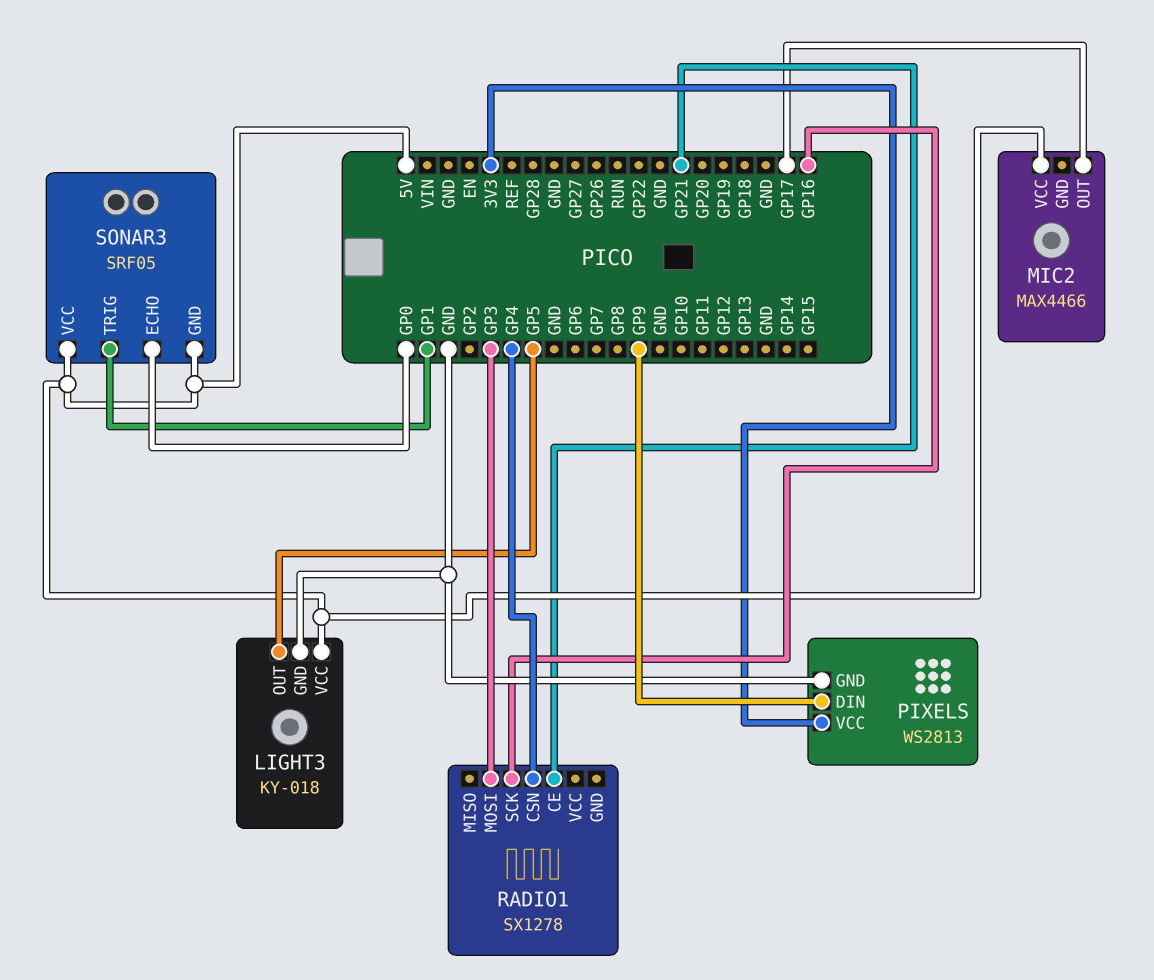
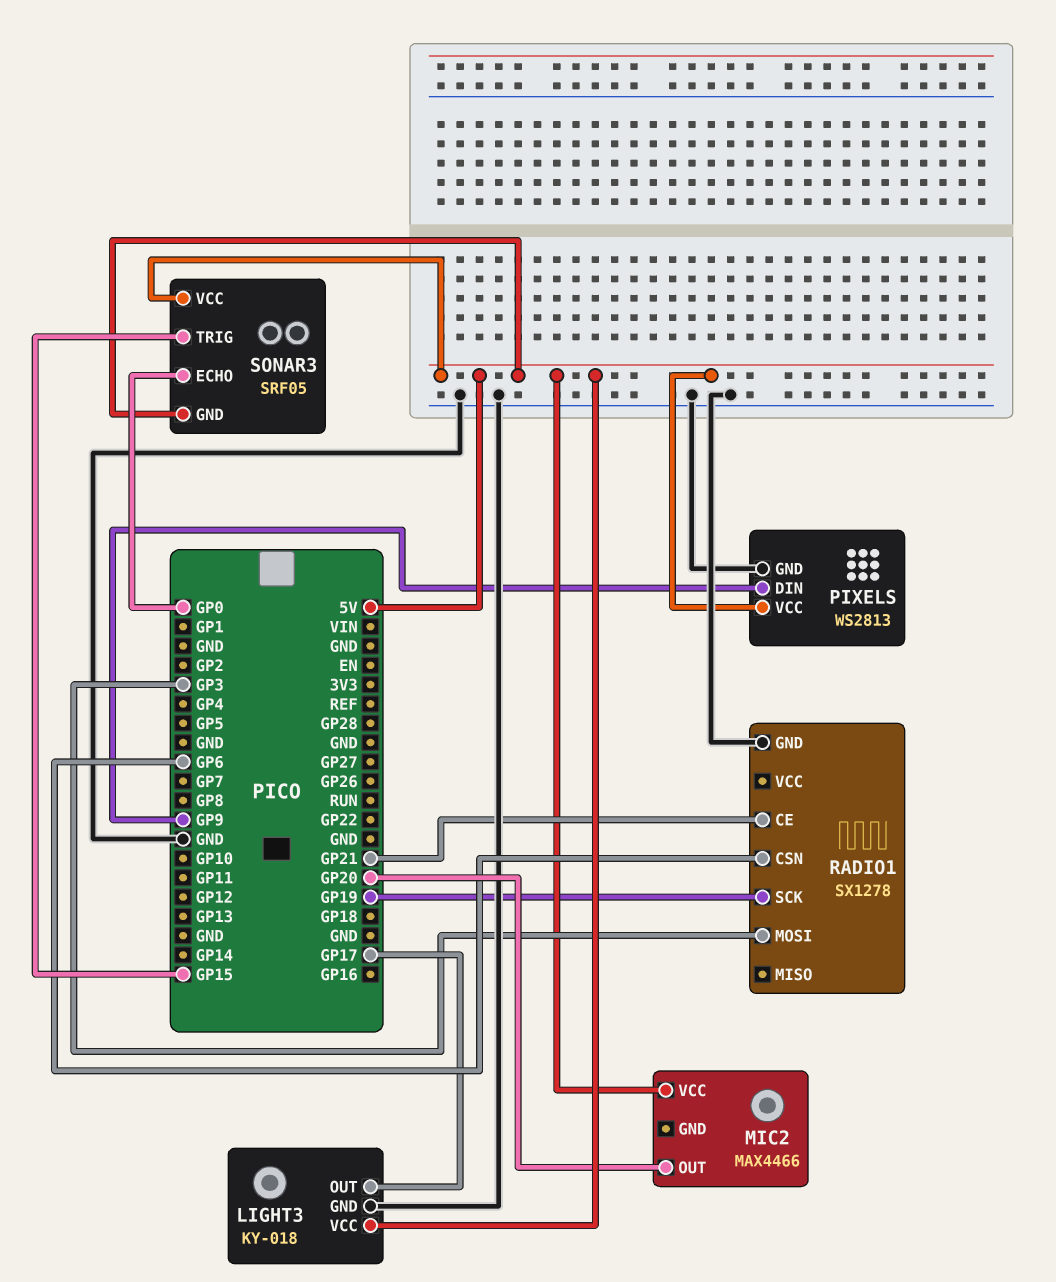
LIGHT3 pin OUT: GP5 -> GP17
MIC2 pin OUT: GP17 -> GP20
PIXELS pin VCC: 3V3 -> 5V
RADIO1 pin CSN: GP4 -> GP6
RADIO1 pin GND: none -> GND
RADIO1 pin SCK: GP16 -> GP19
SONAR3 pin TRIG: GP1 -> GP15

